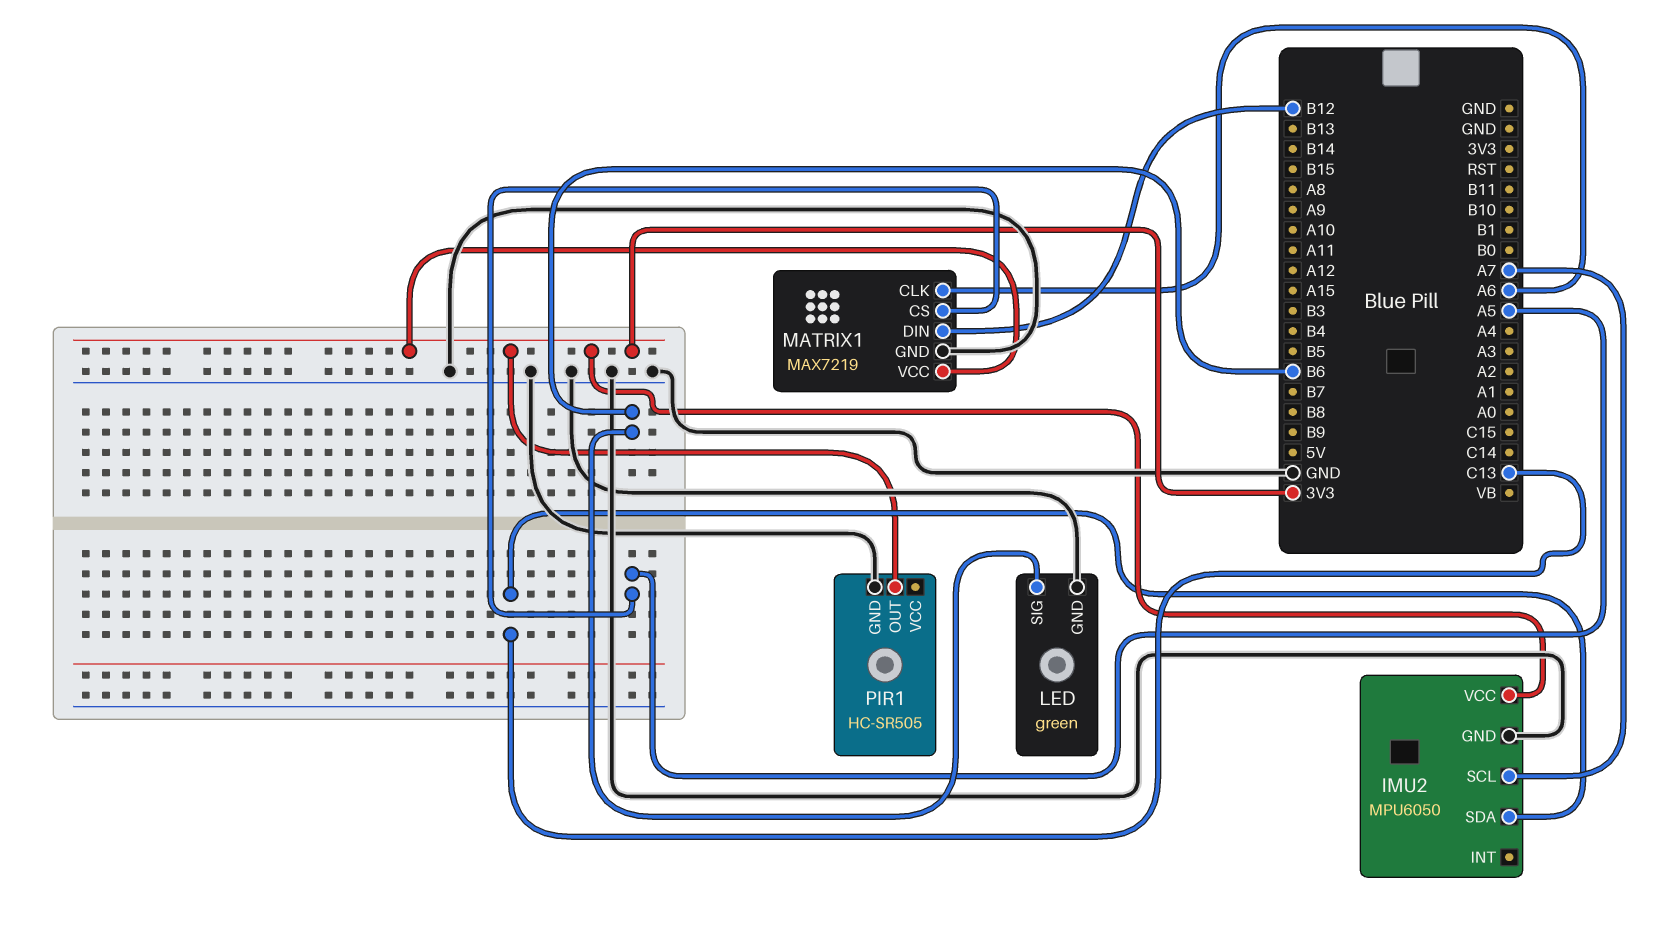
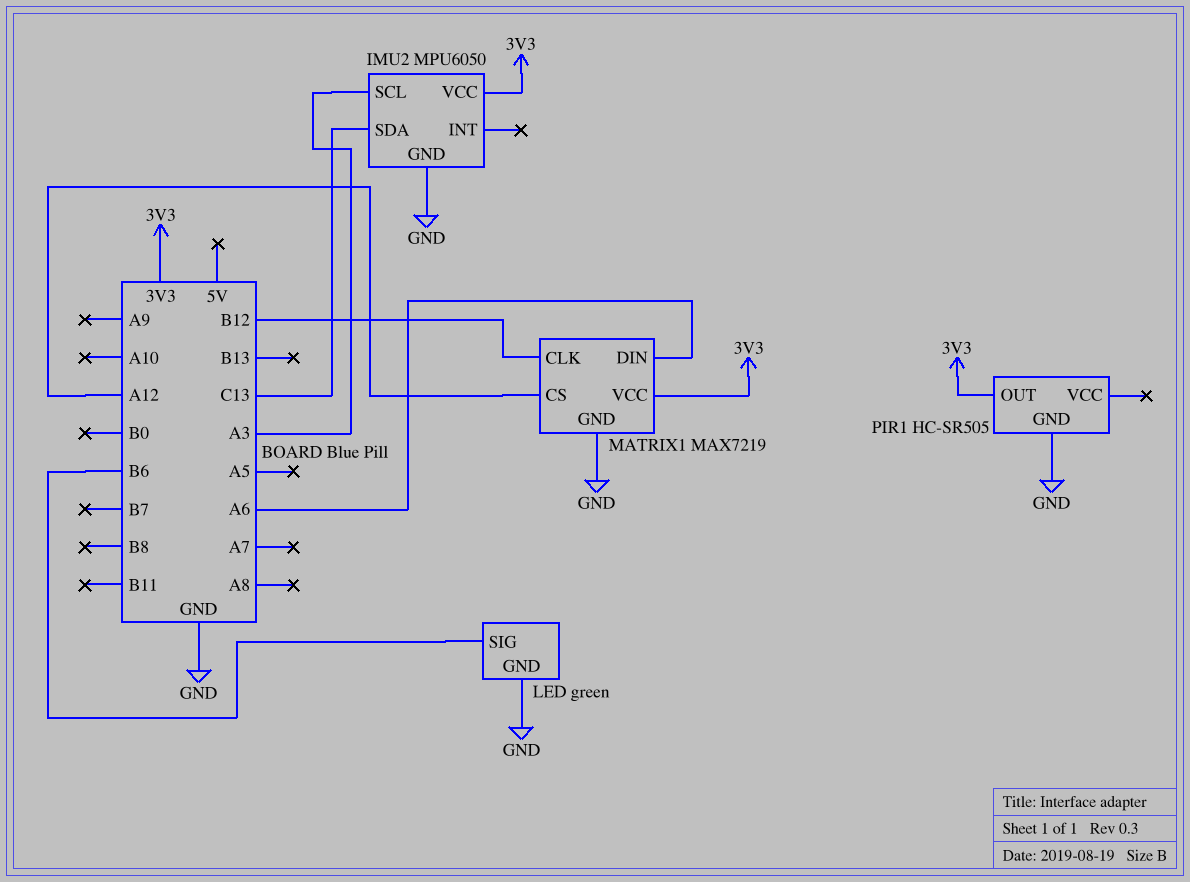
IMU2 pin SCL: A7 -> A3
MATRIX1 pin CLK: A6 -> B12
MATRIX1 pin CS: A5 -> A12
MATRIX1 pin DIN: B12 -> A6

